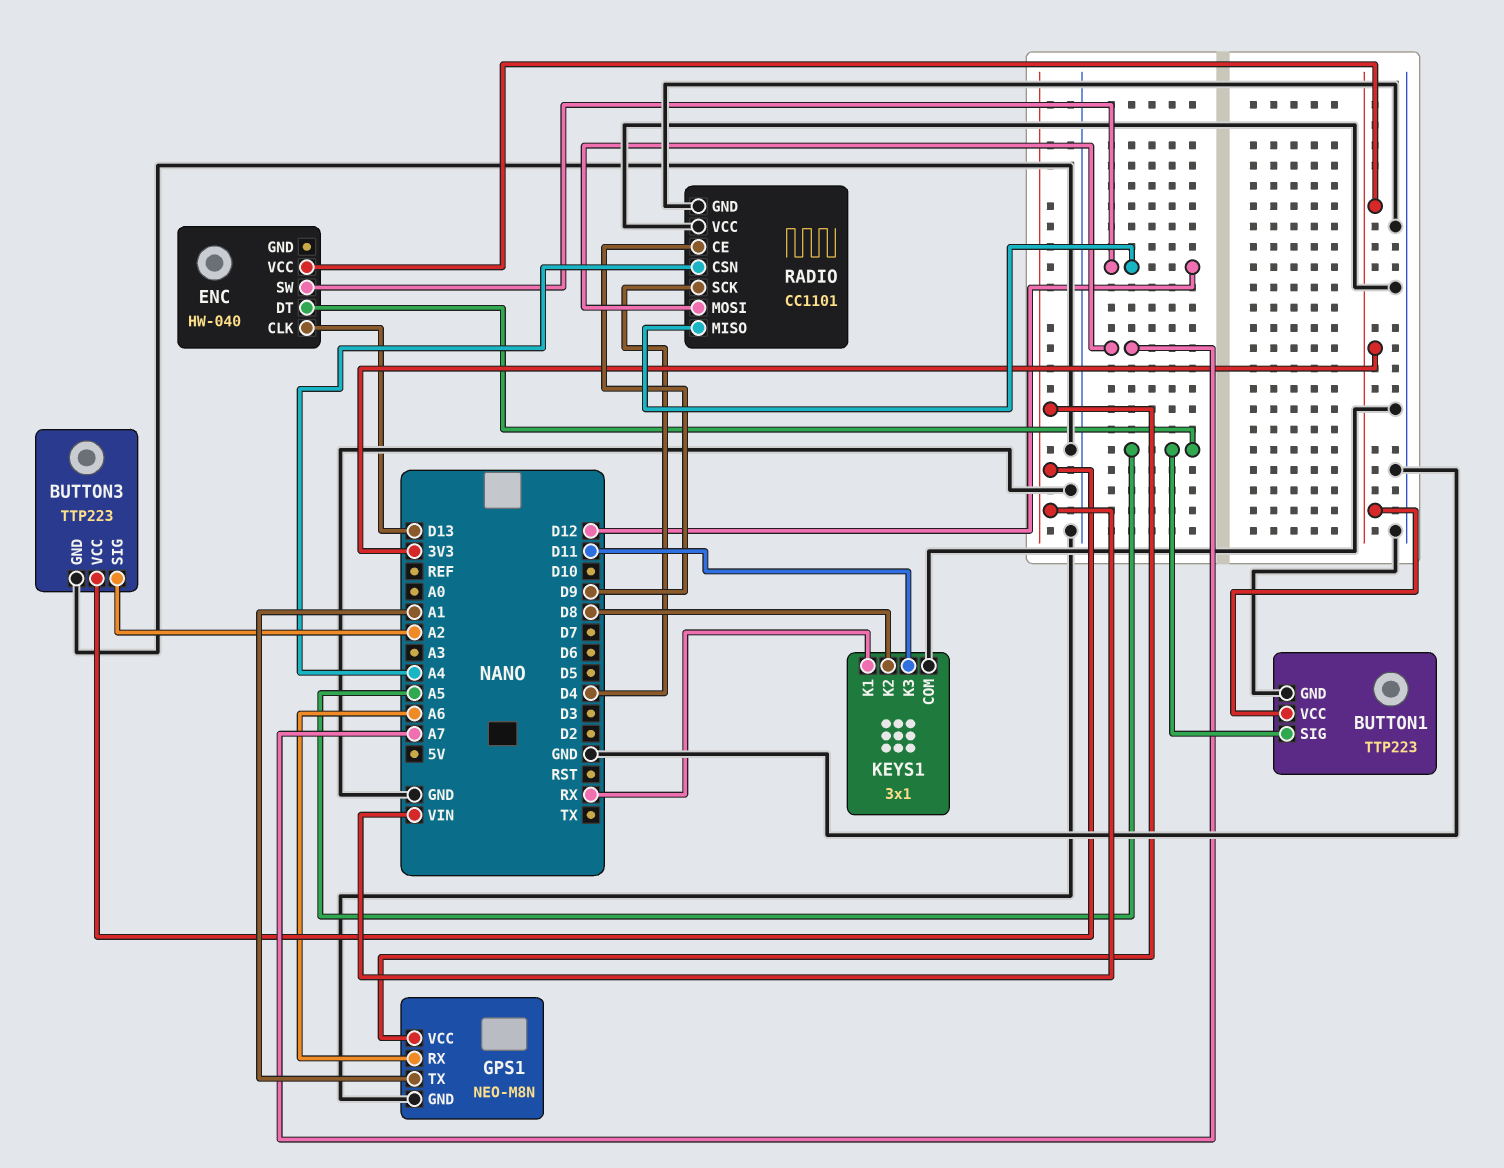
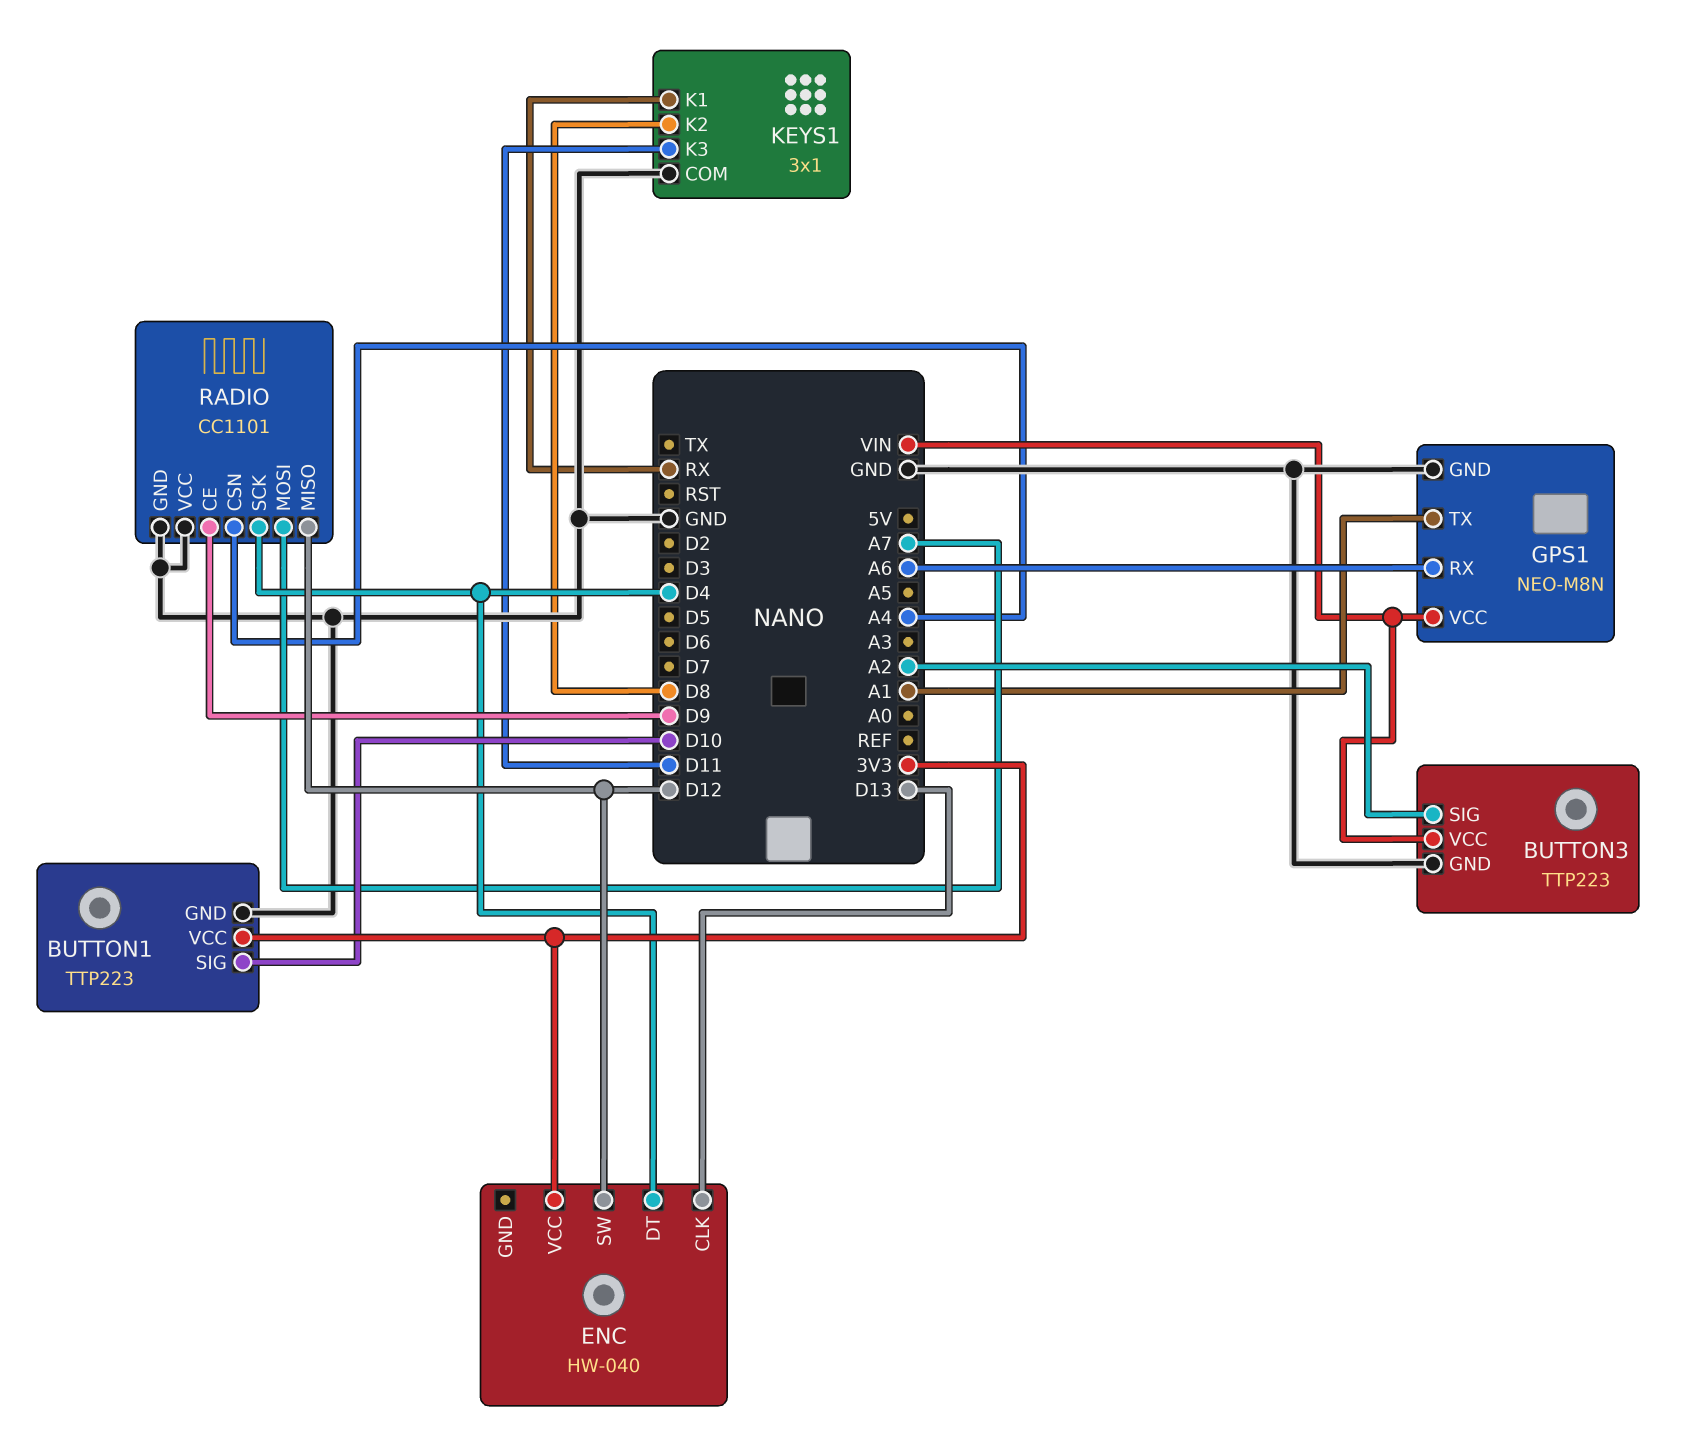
BUTTON1 pin SIG: A5 -> D10
ENC pin DT: A5 -> D4

